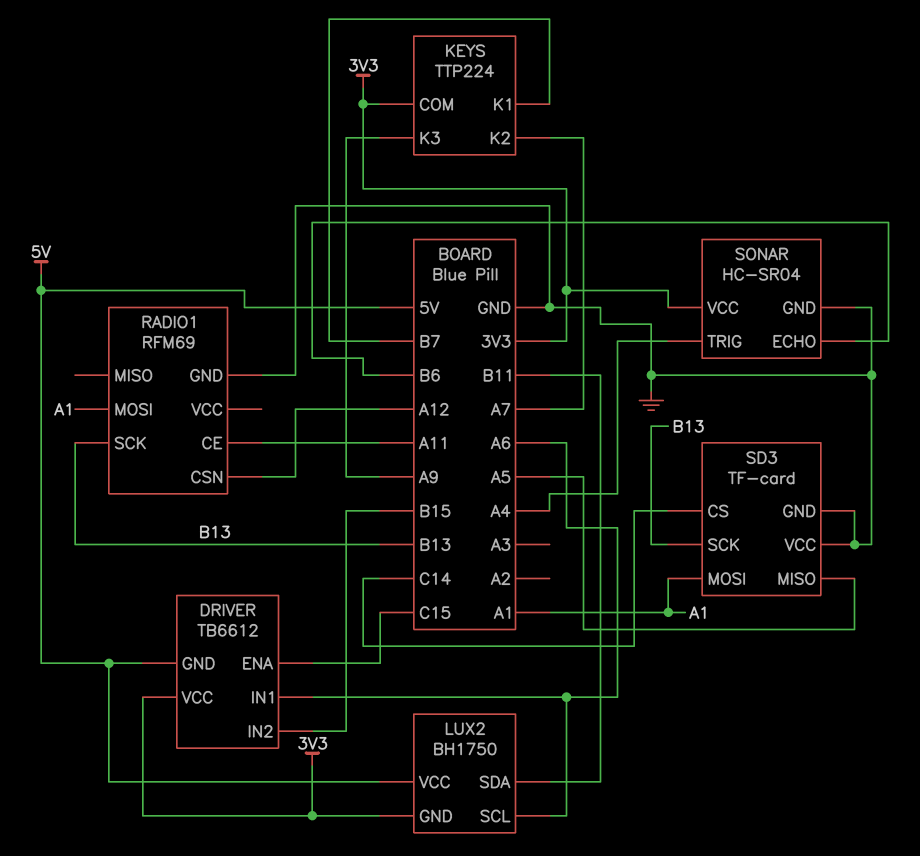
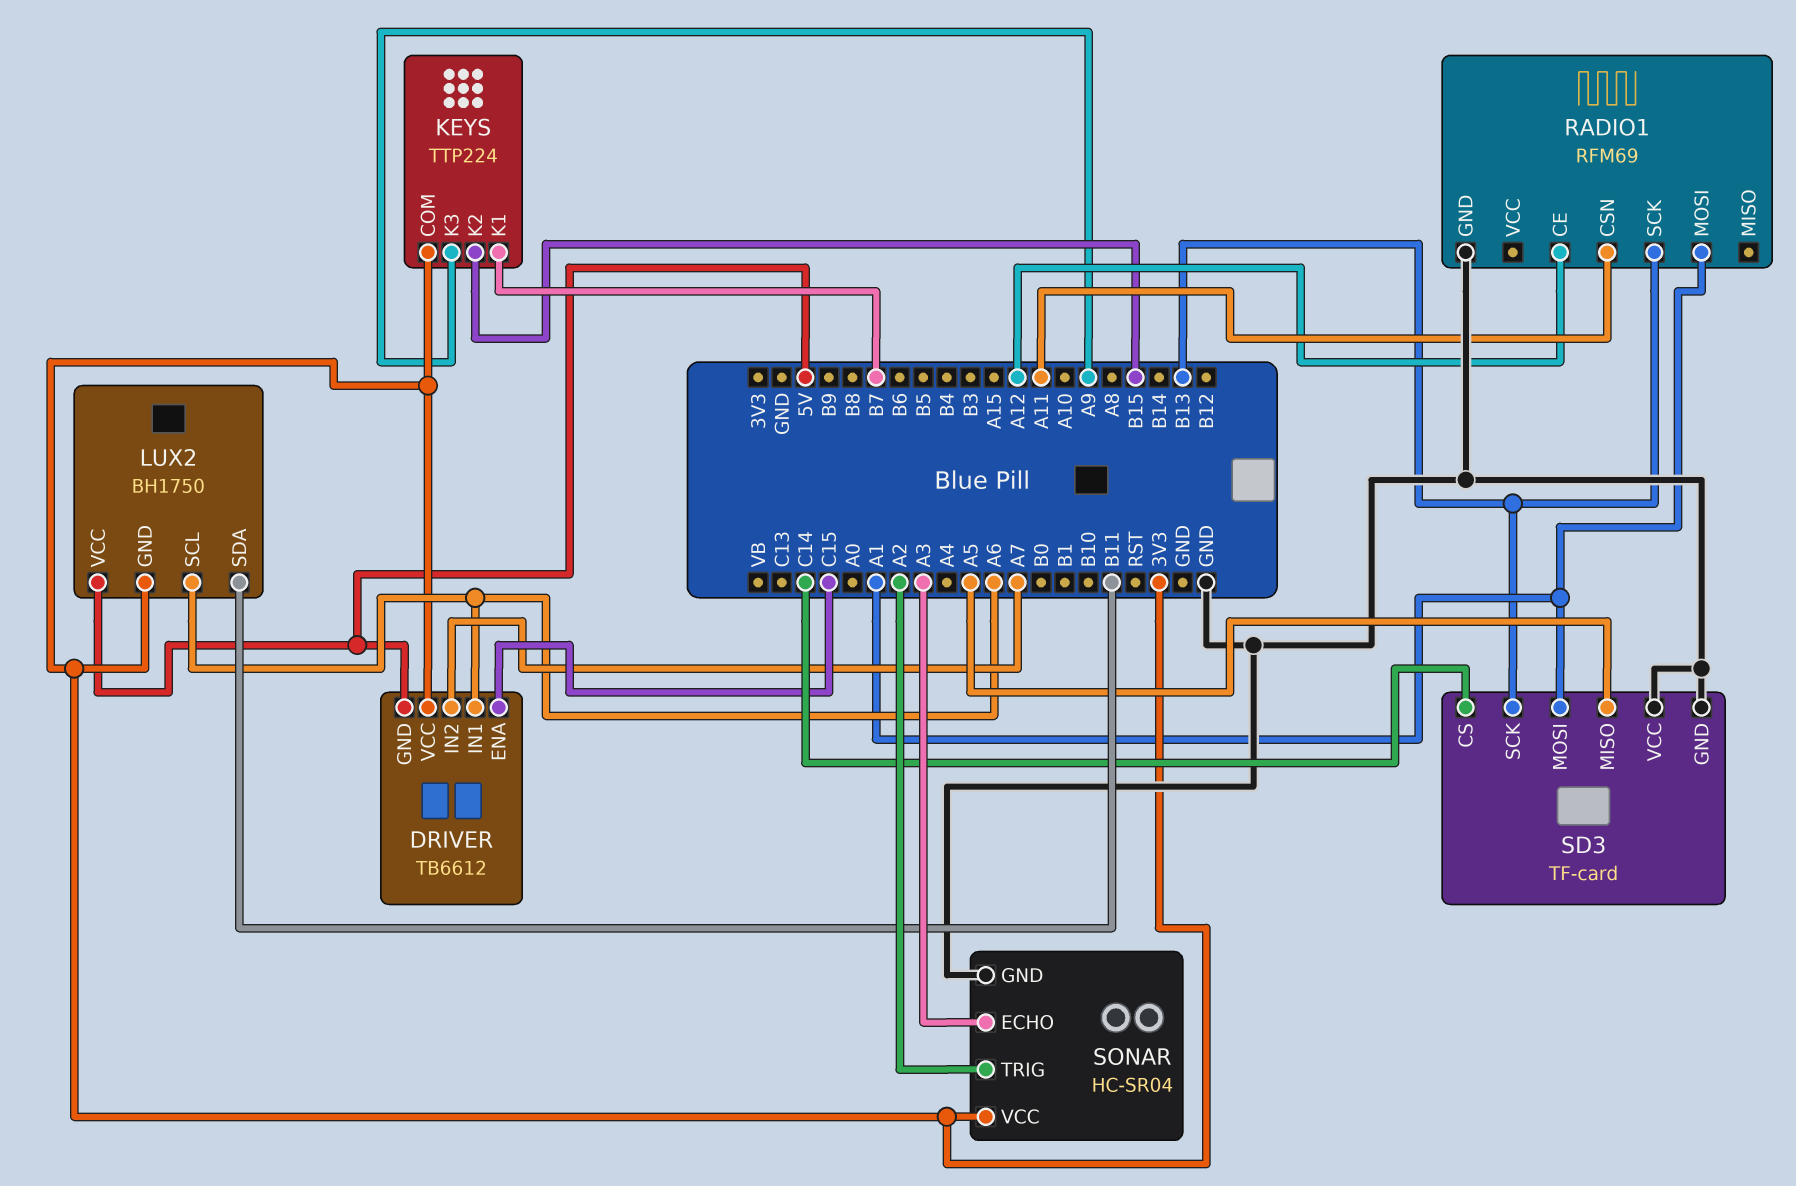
DRIVER pin IN2: B15 -> A7
KEYS pin K2: A7 -> B15
RADIO1 pin CE: A11 -> A12
RADIO1 pin CSN: A12 -> A11
SONAR pin ECHO: B6 -> A3
SONAR pin TRIG: A4 -> A2

